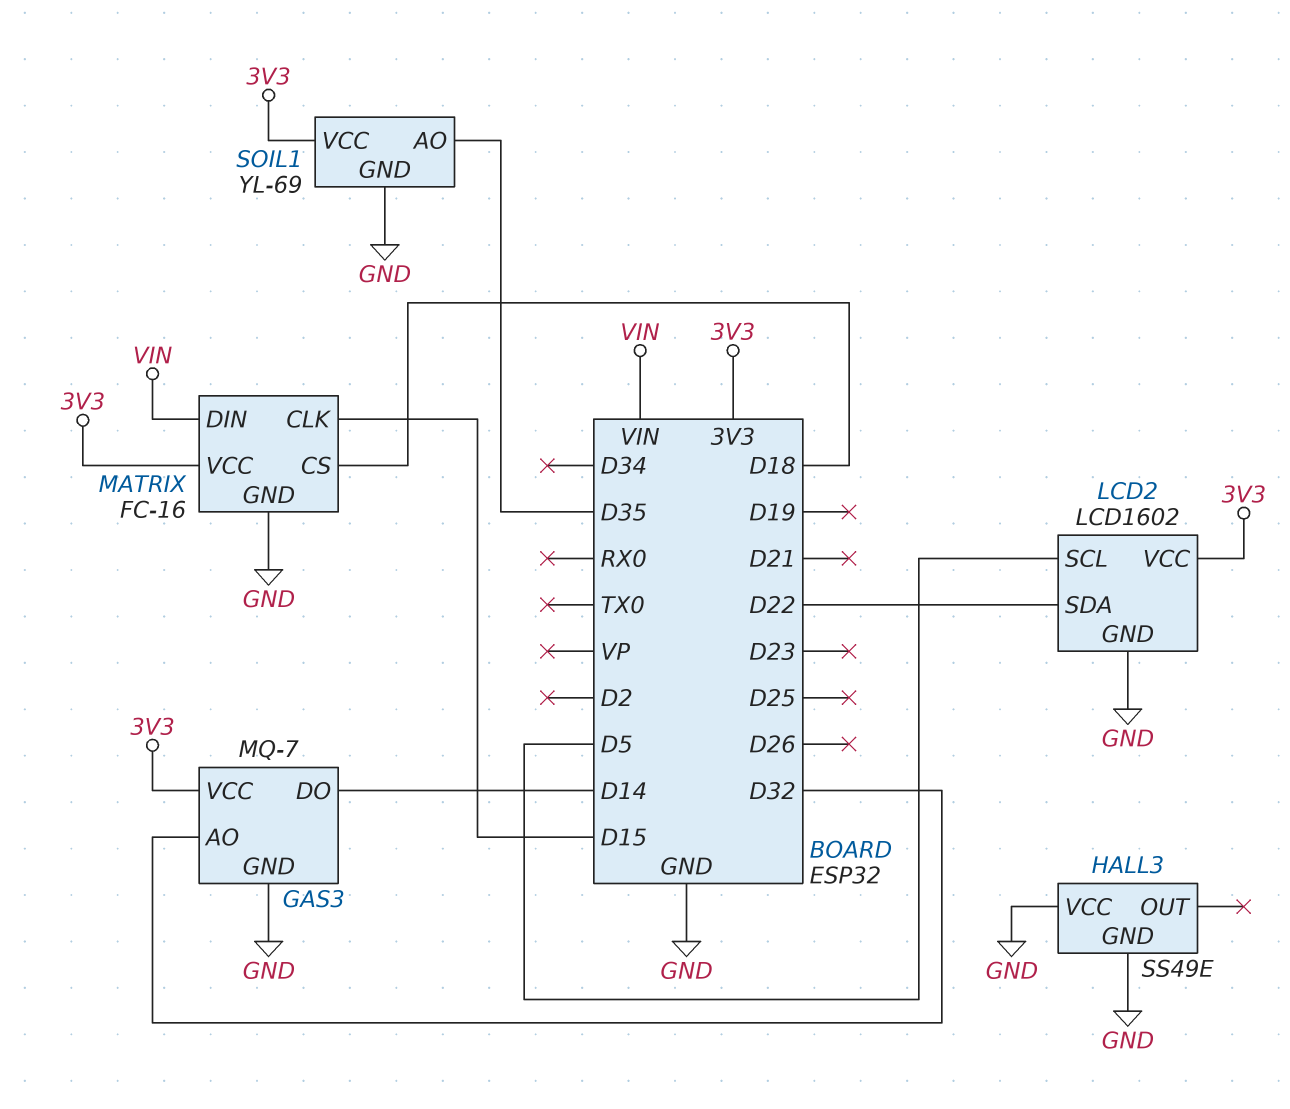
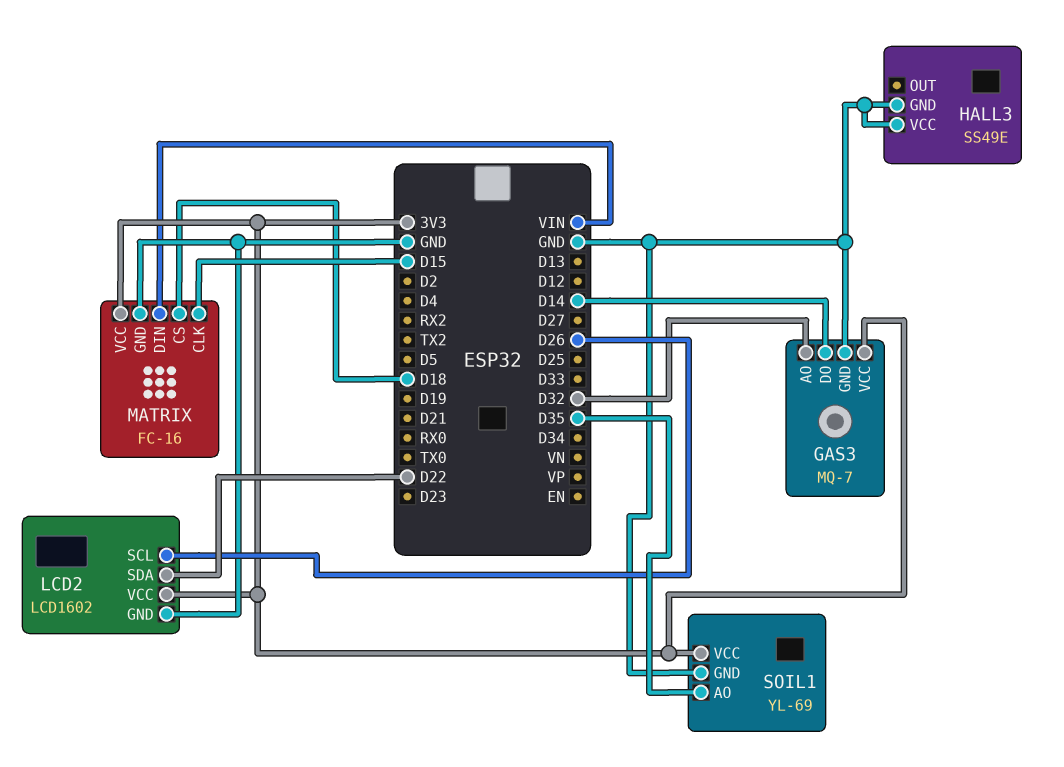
LCD2 pin SCL: D5 -> D26

